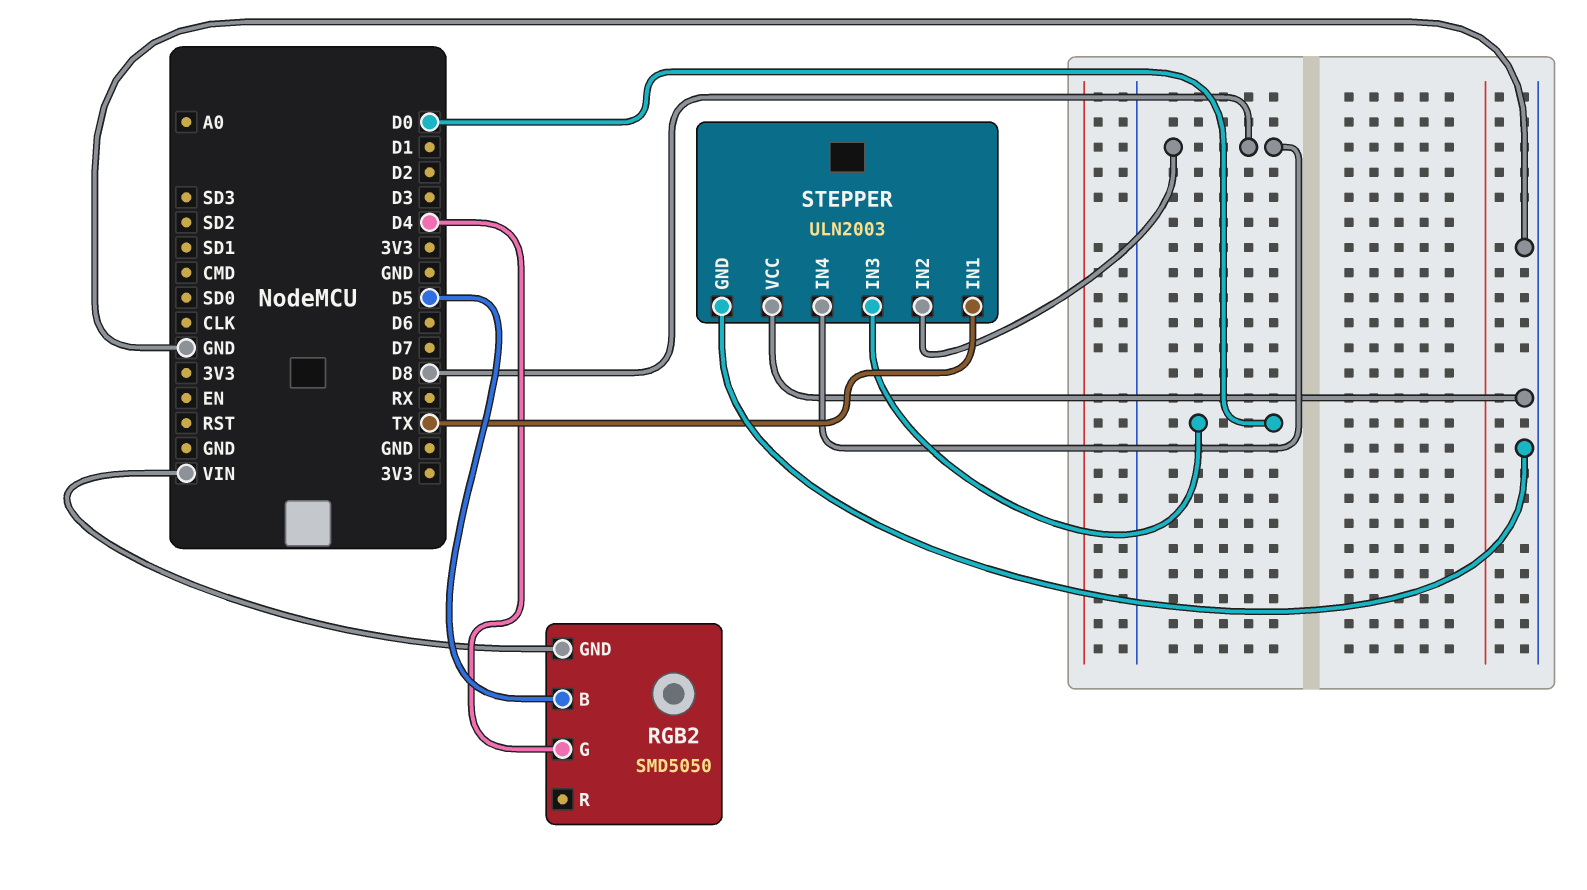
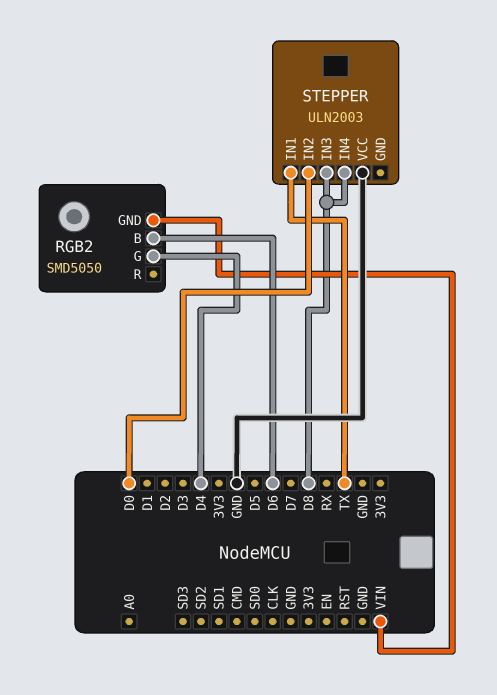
RGB2 pin B: D5 -> D6
STEPPER pin GND: GND -> none
STEPPER pin IN2: D8 -> D0
STEPPER pin IN3: D0 -> D8

